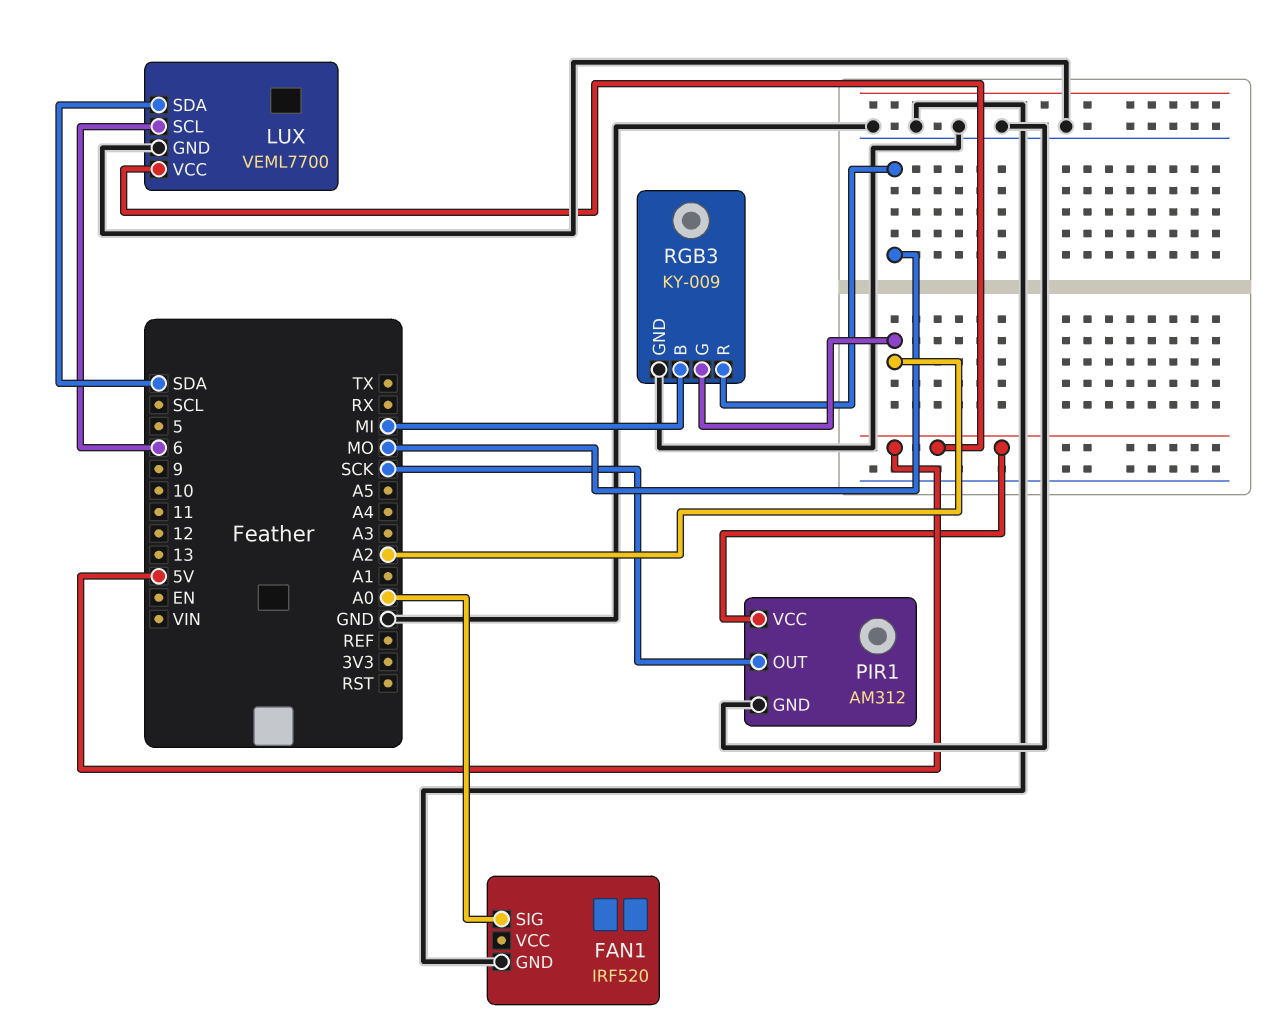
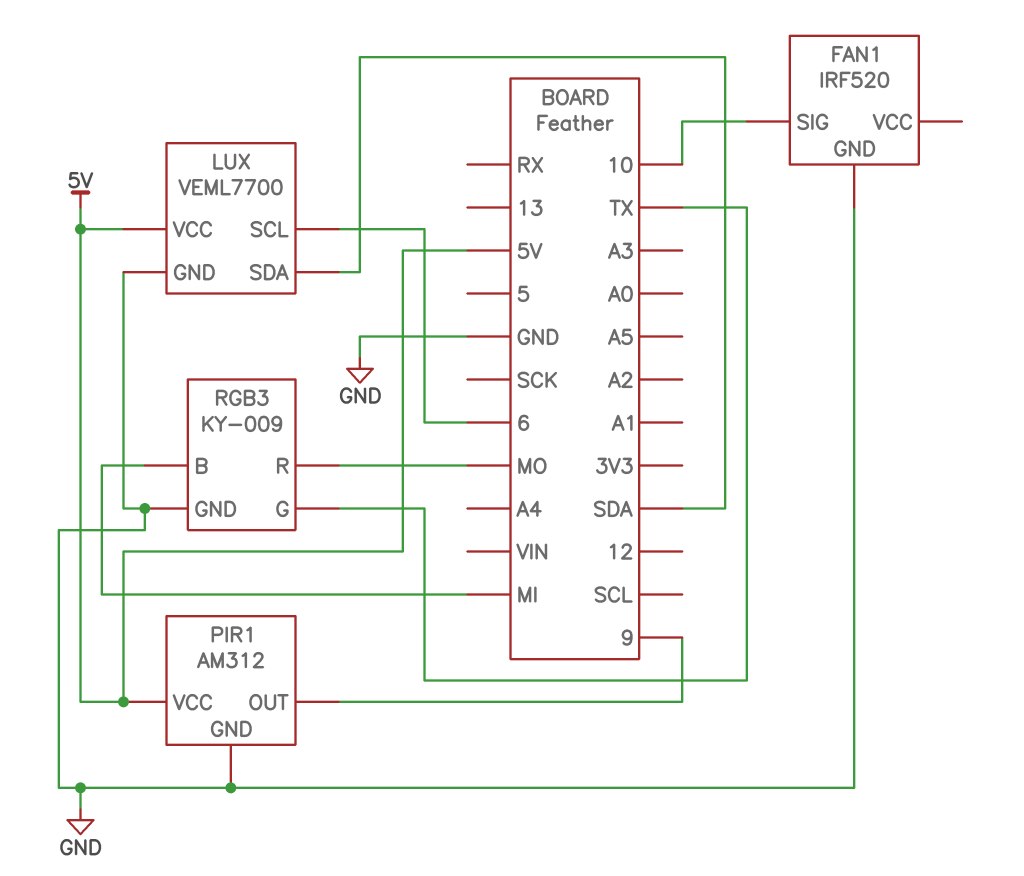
FAN1 pin SIG: A0 -> 10
PIR1 pin OUT: SCK -> 9
RGB3 pin G: A2 -> TX

